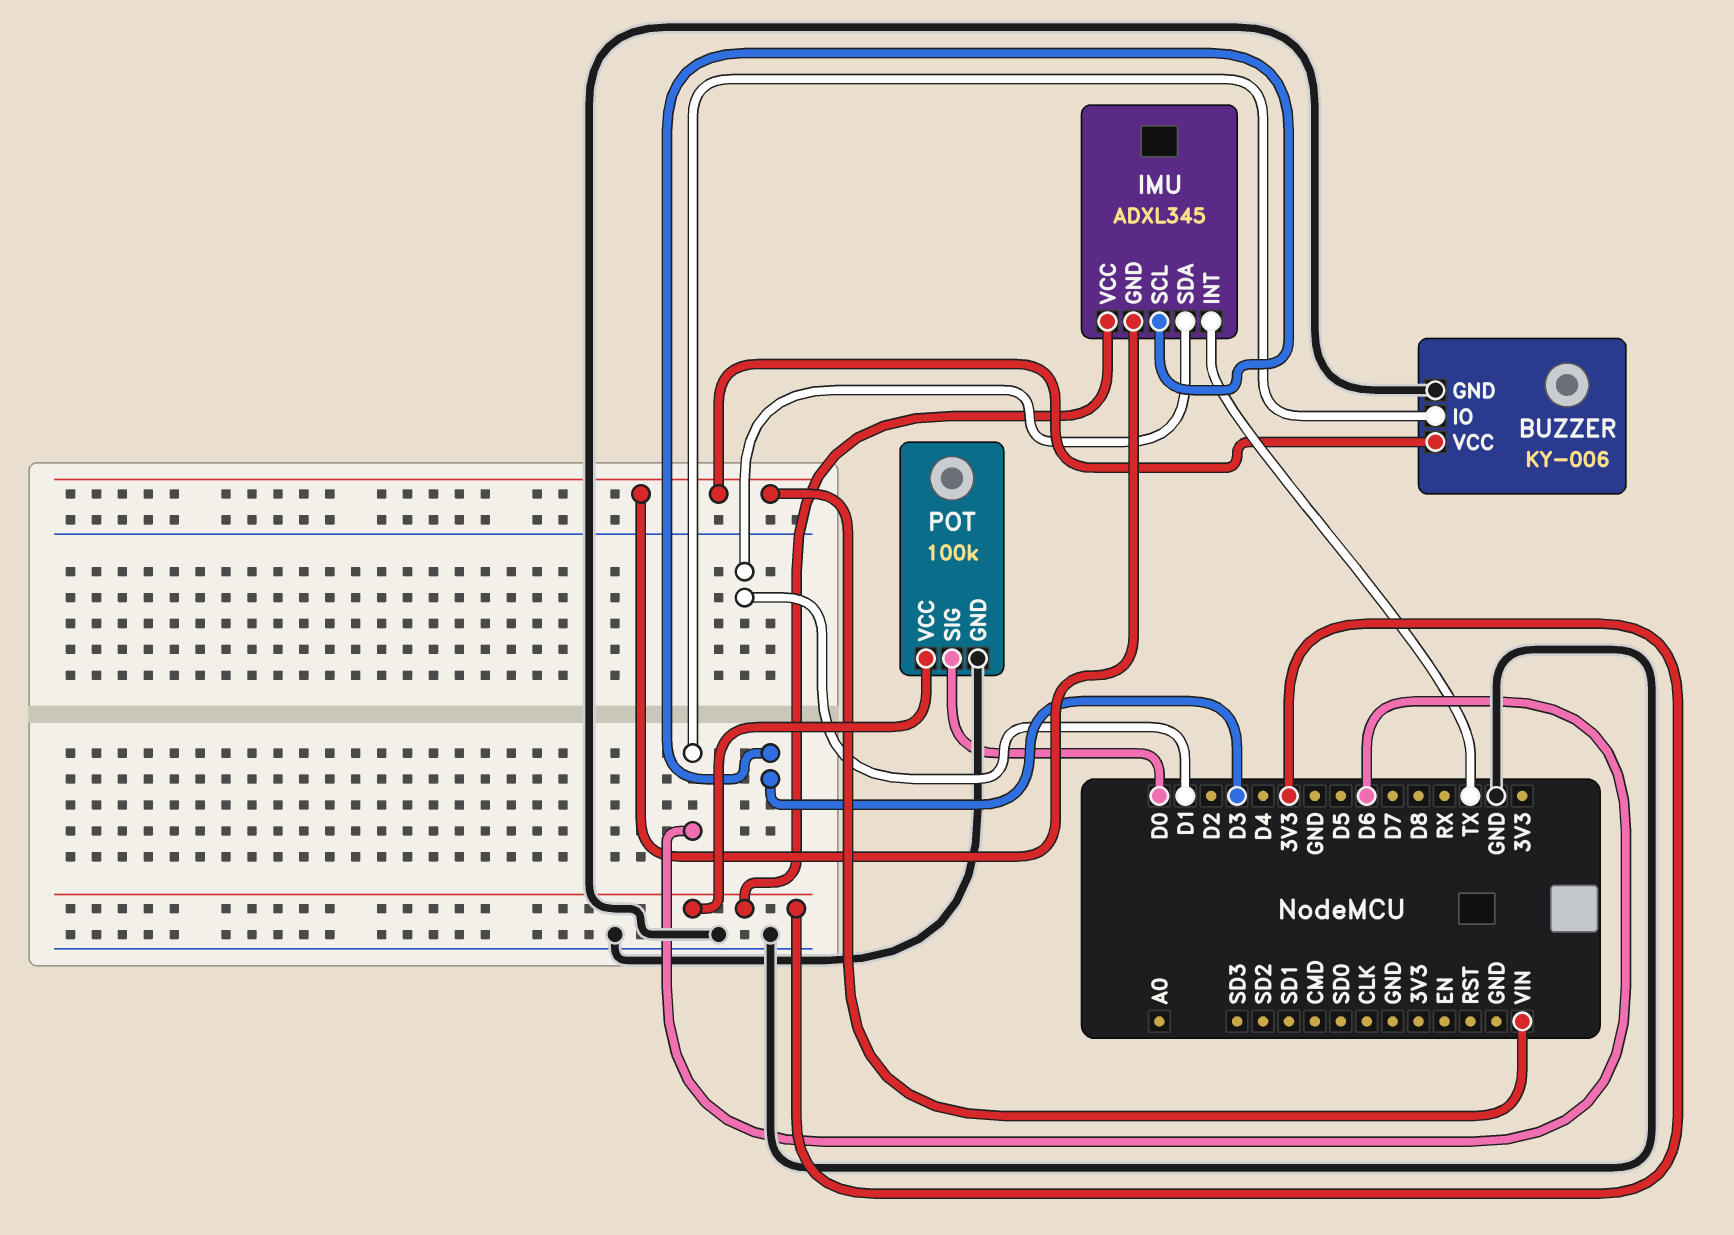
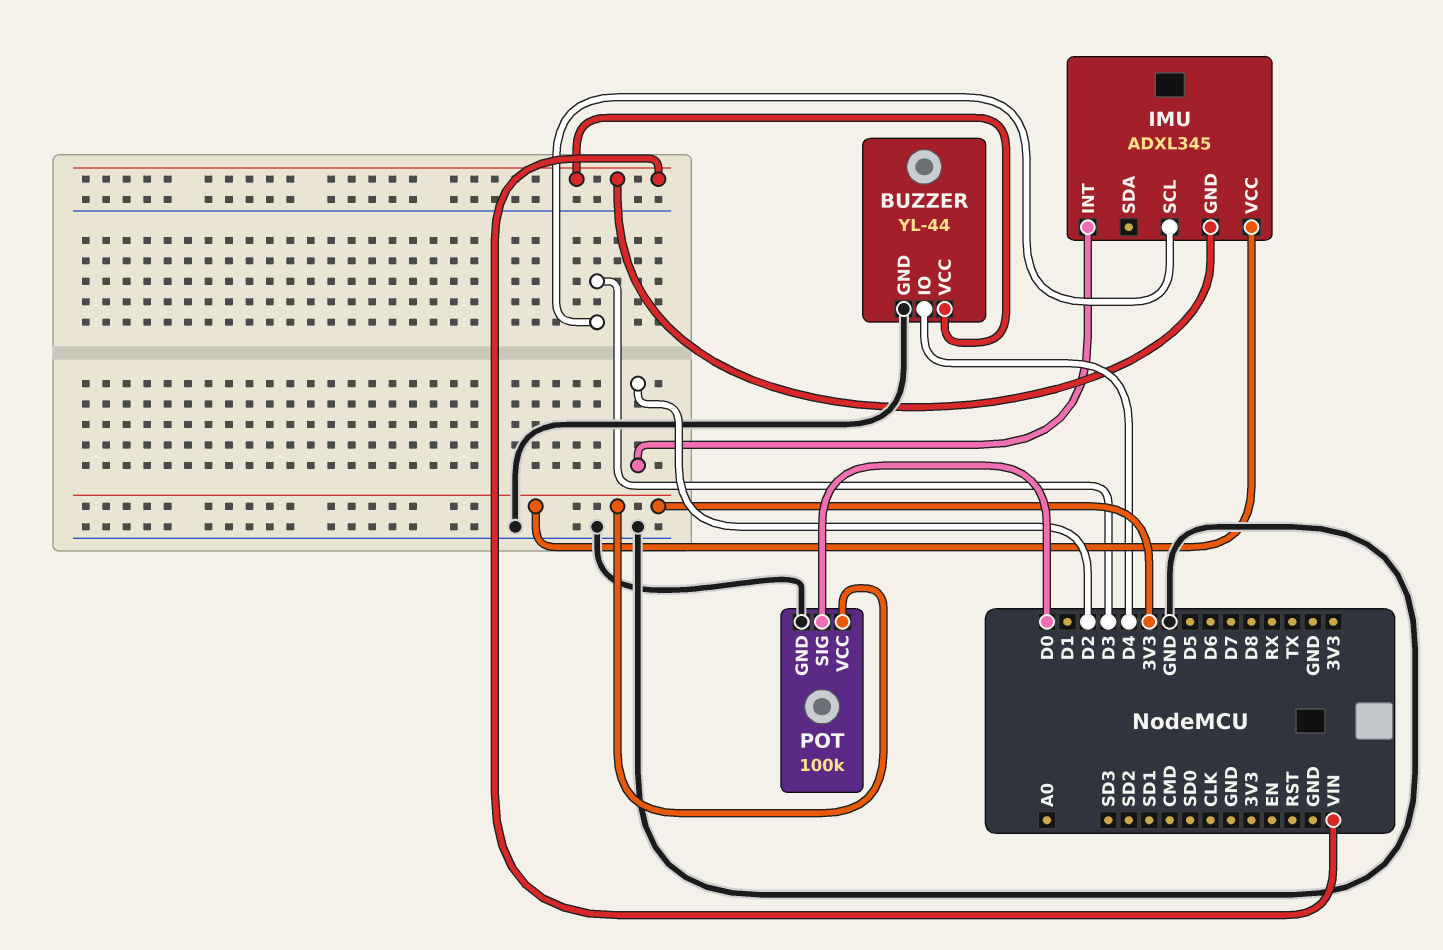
BUZZER: KY-006 -> YL-44
BUZZER pin IO: D6 -> D4
IMU pin INT: TX -> D2
IMU pin SDA: D1 -> none

